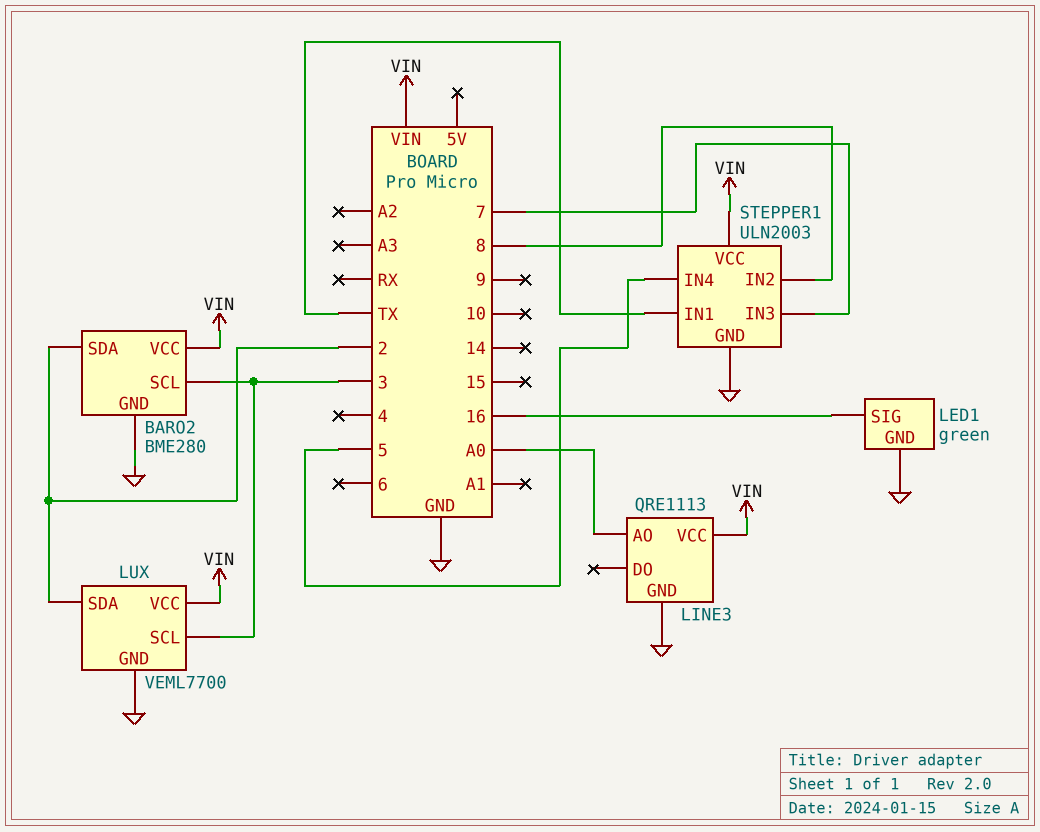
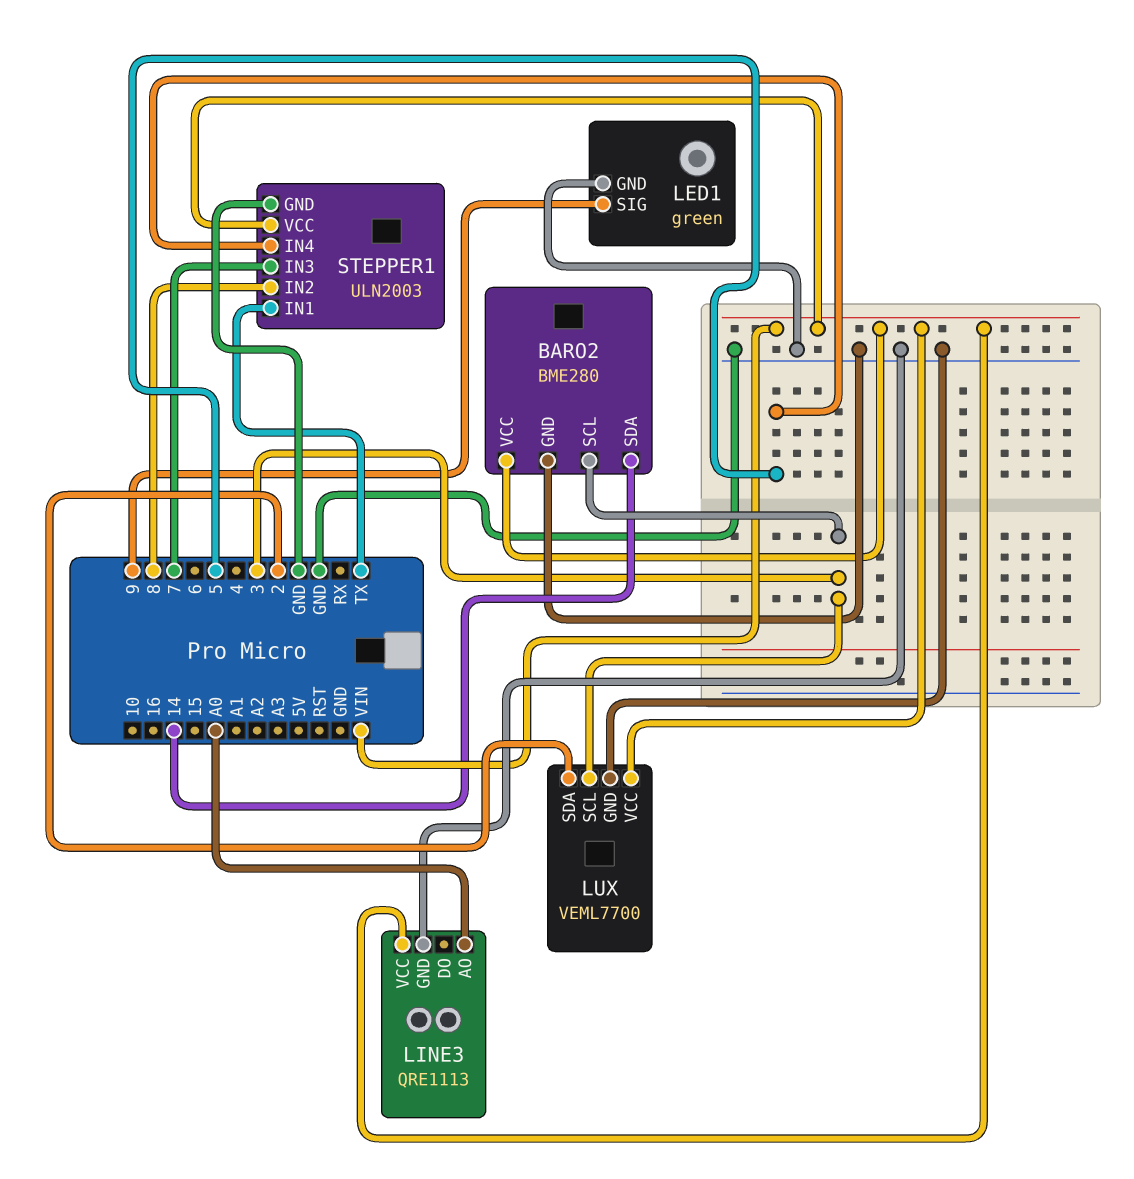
BARO2 pin SDA: 2 -> 14
LED1 pin SIG: 16 -> 9

